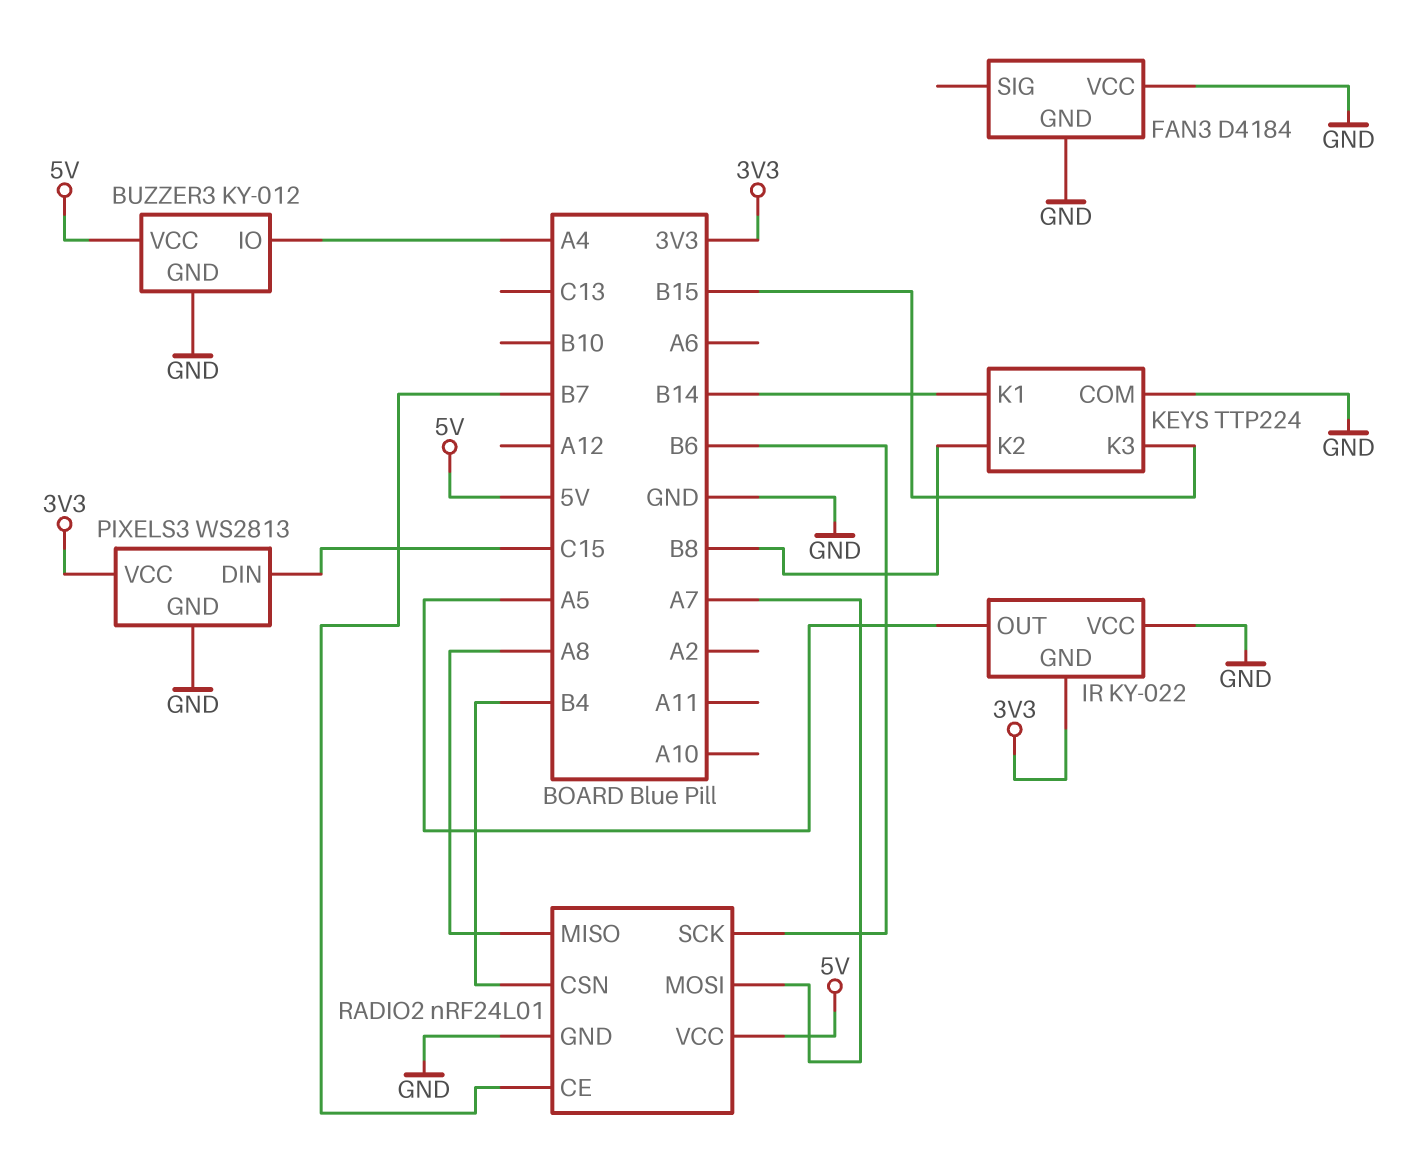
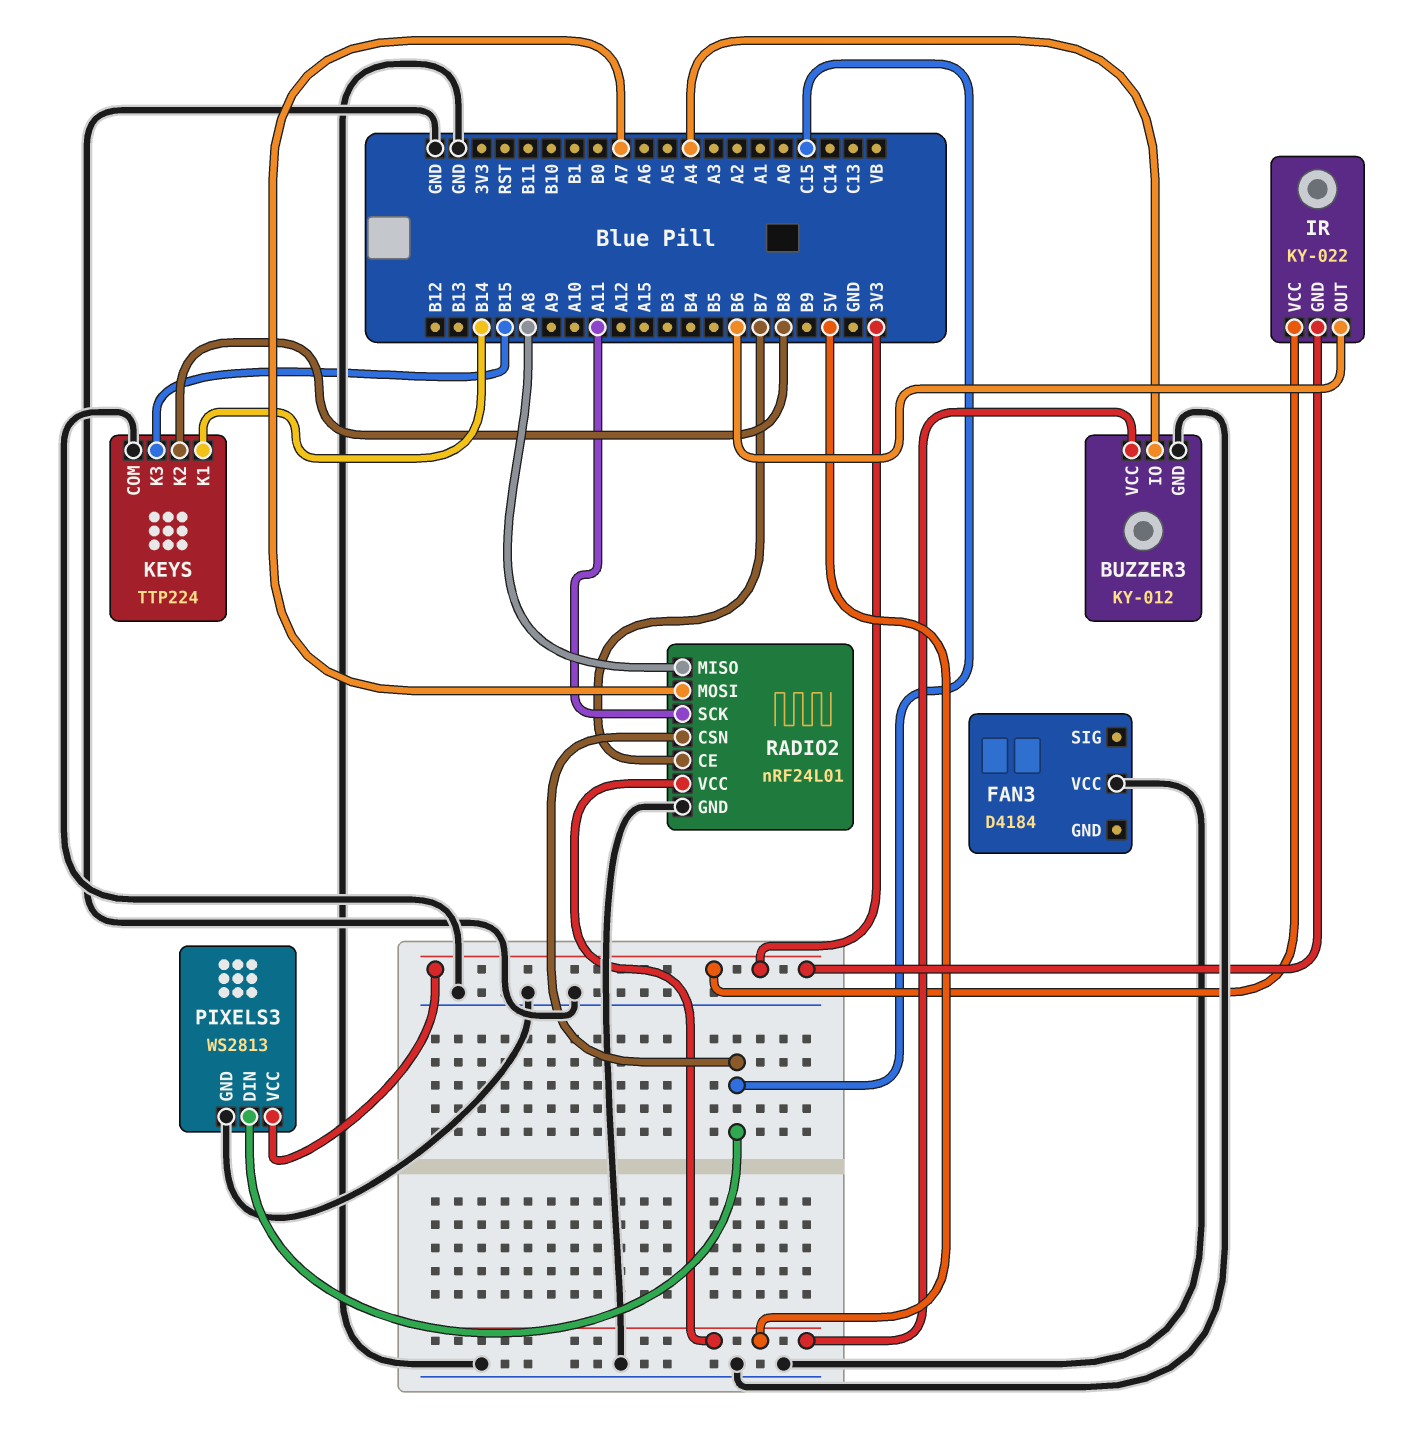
FAN3 pin GND: GND -> none
IR pin OUT: A5 -> B6
IR pin VCC: GND -> 3V3
RADIO2 pin CSN: B4 -> C15
RADIO2 pin SCK: B6 -> A11

